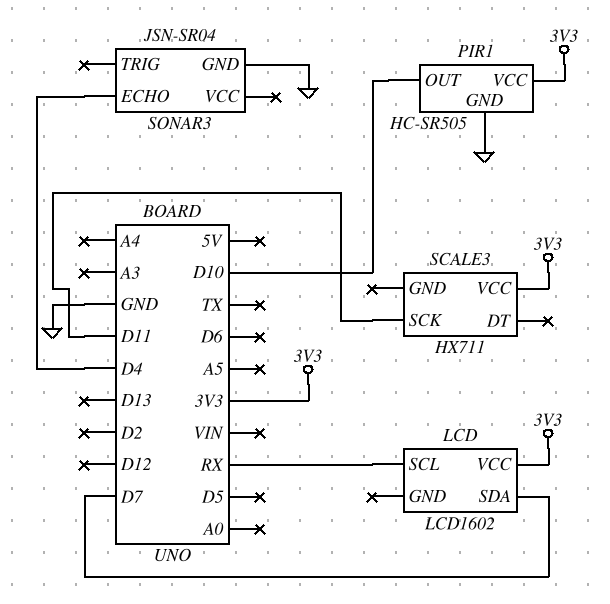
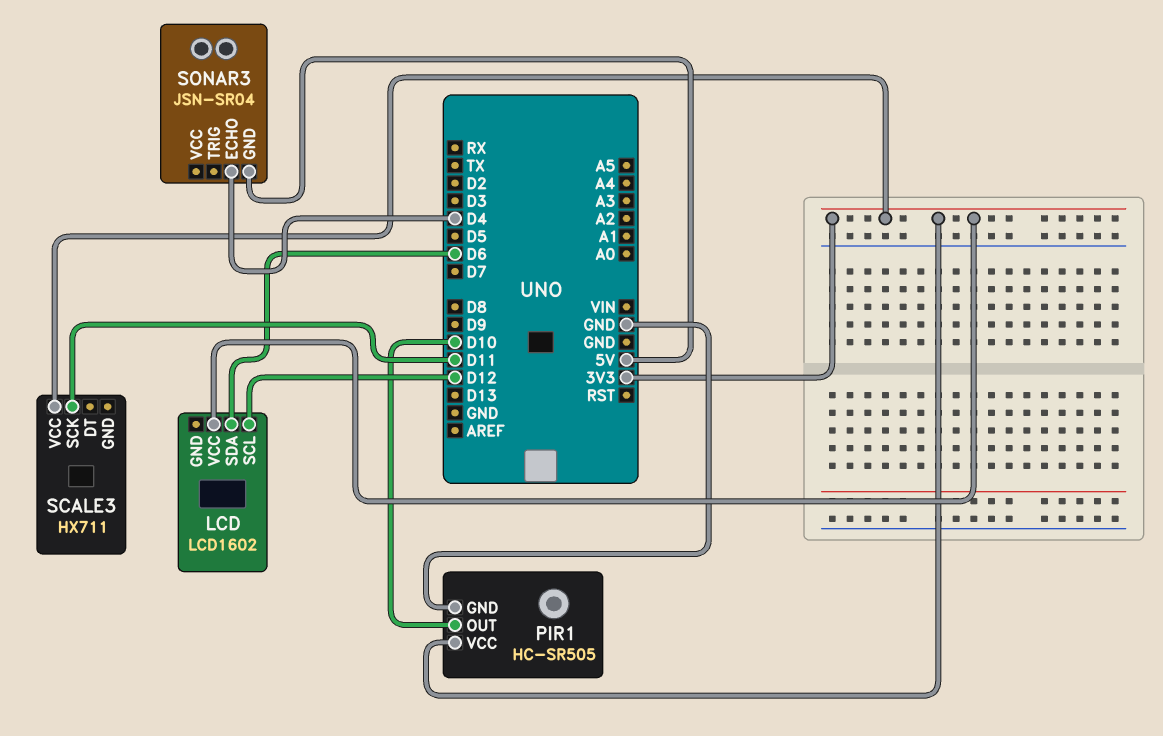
LCD pin SCL: RX -> D12
LCD pin SDA: D7 -> D6
SONAR3 pin GND: GND -> 5V

